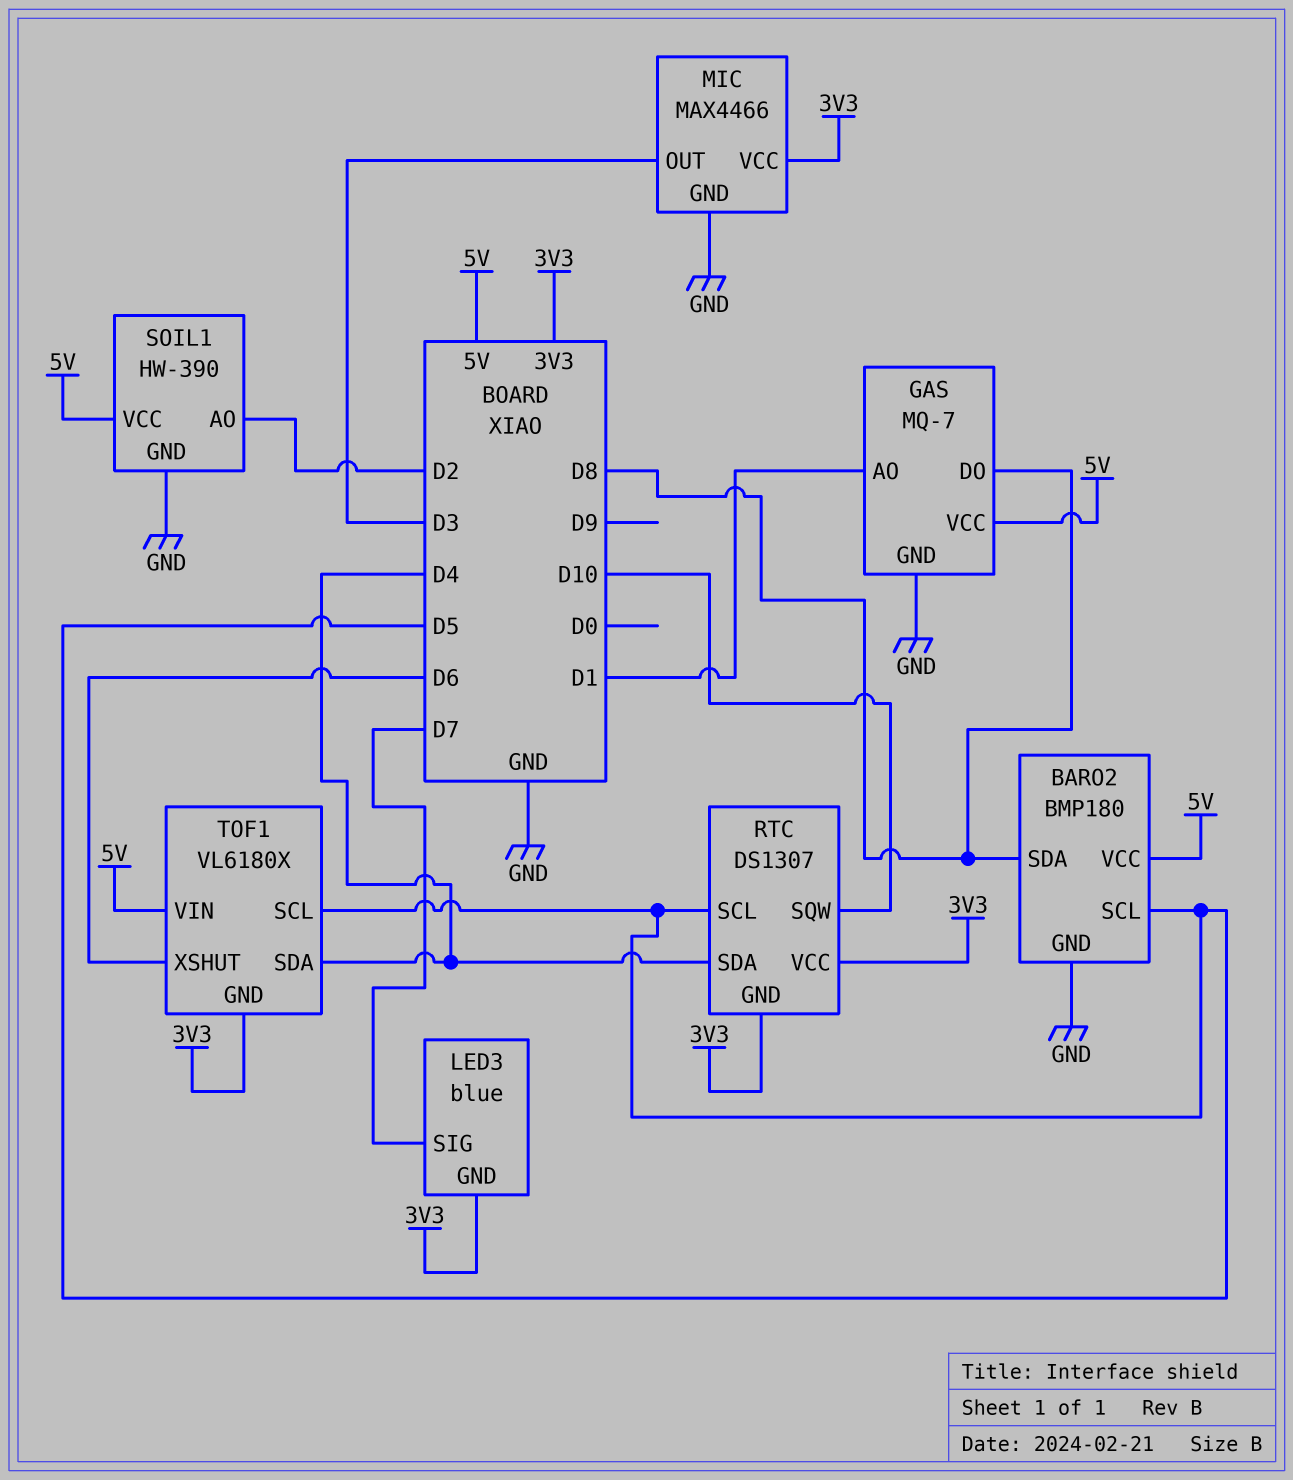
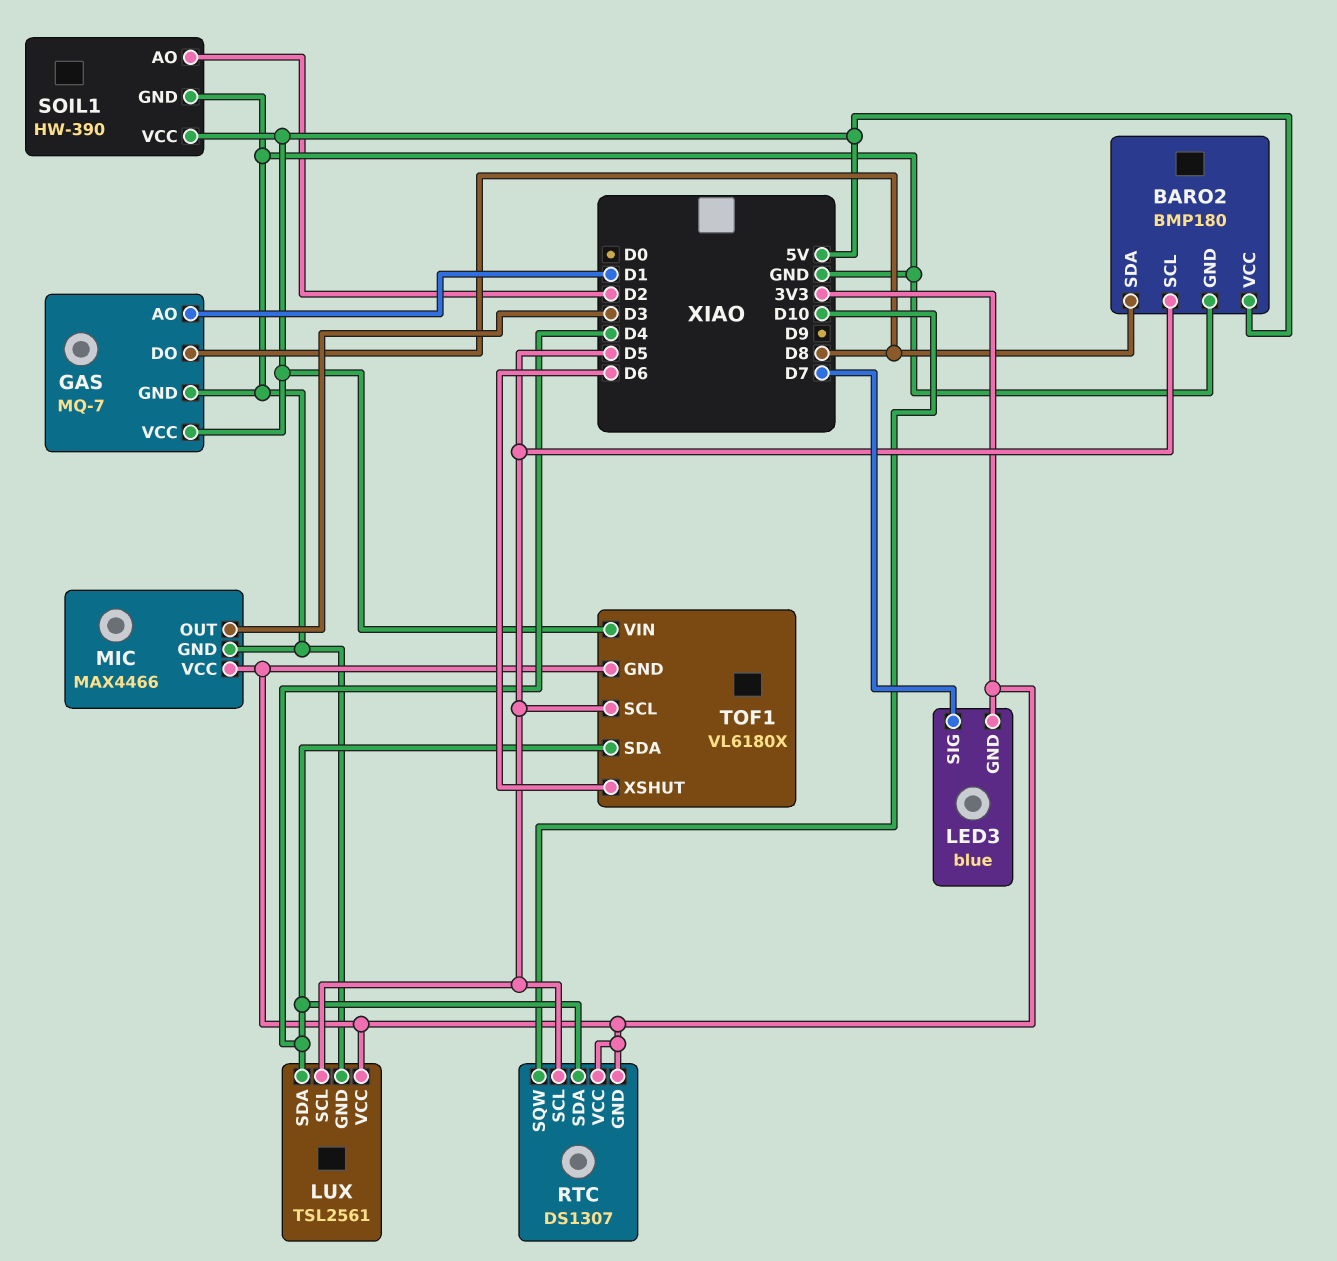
LUX: none -> TSL2561
LUX pin GND: none -> GND
LUX pin SCL: none -> D5
LUX pin SDA: none -> D4
LUX pin VCC: none -> 3V3

